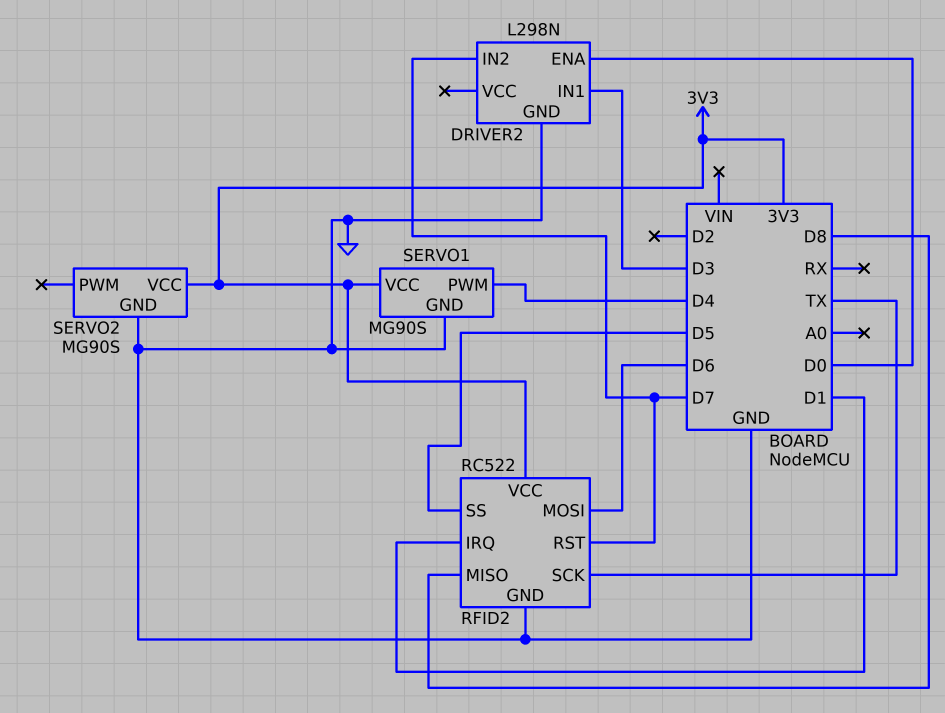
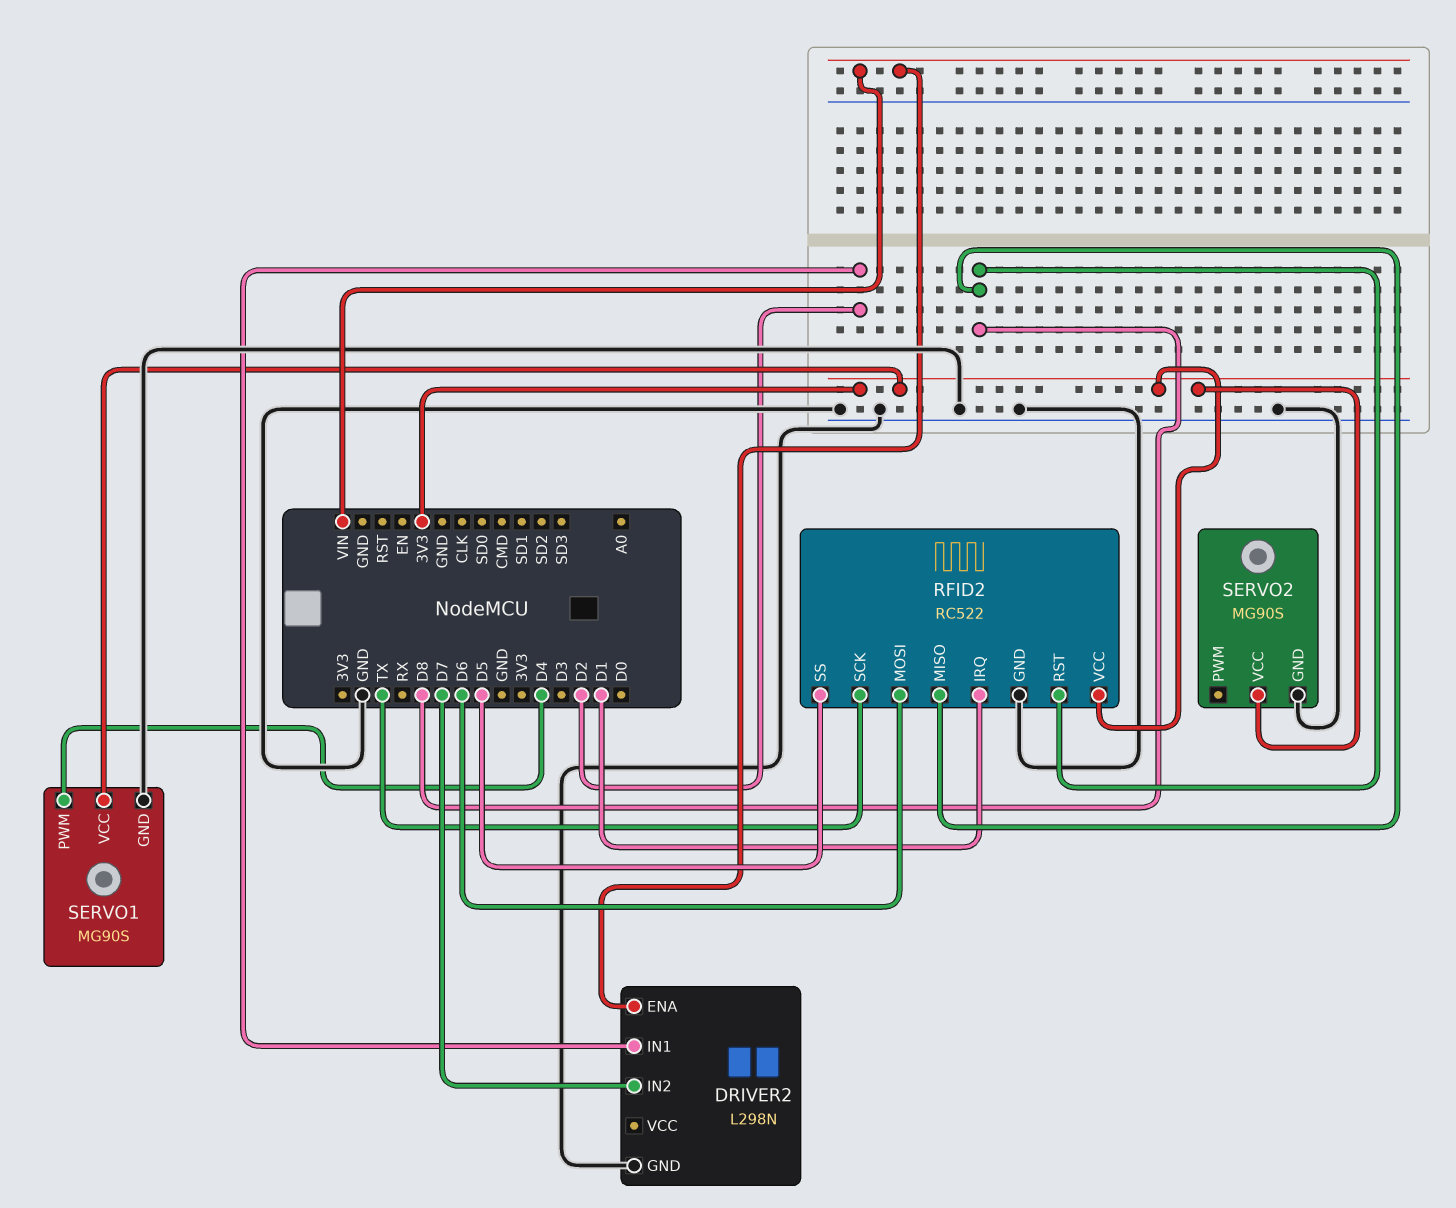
DRIVER2 pin ENA: D0 -> VIN
DRIVER2 pin IN1: D3 -> D2
RFID2 pin RST: D7 -> D8

